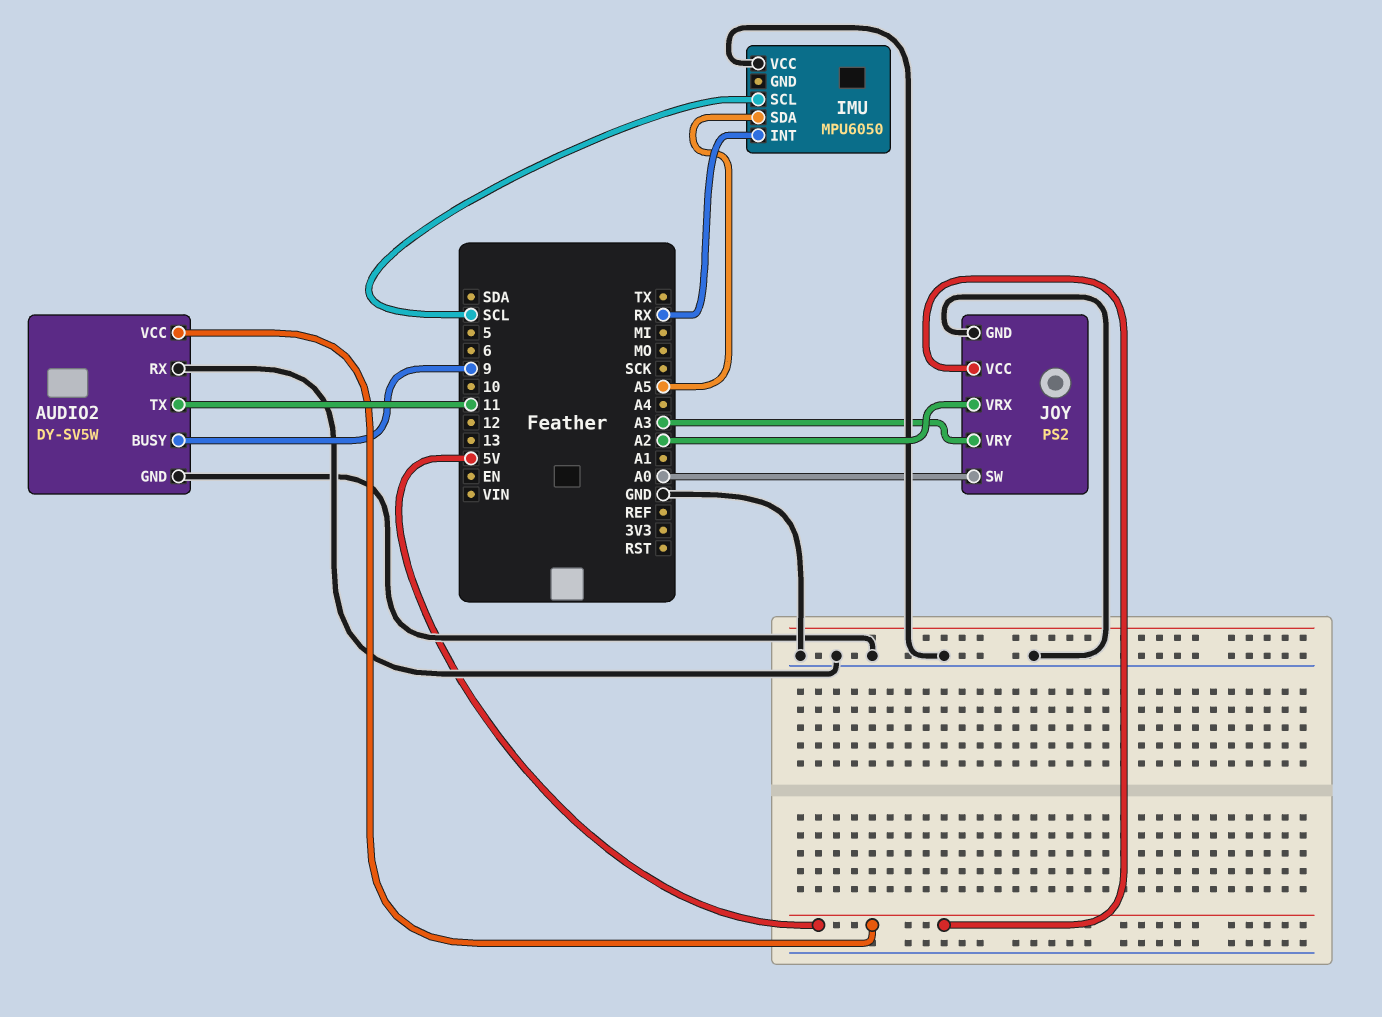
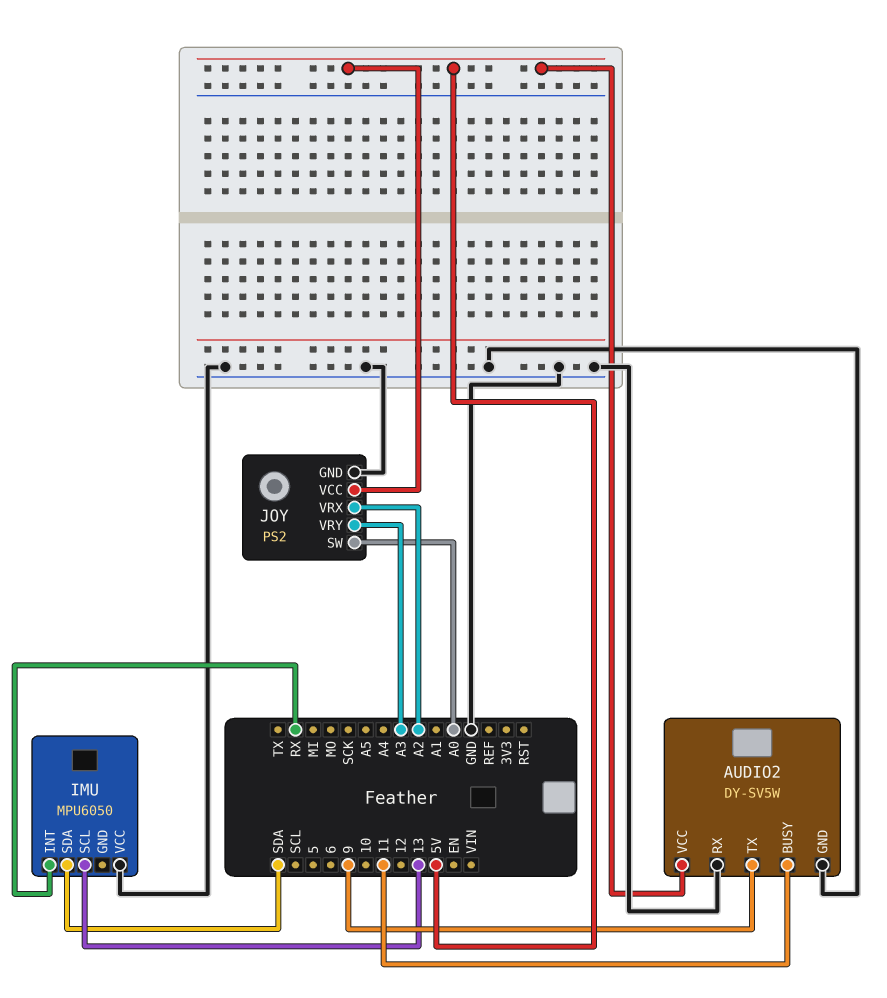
AUDIO2 pin BUSY: 9 -> 11
AUDIO2 pin TX: 11 -> 9
IMU pin SCL: SCL -> 13
IMU pin SDA: A5 -> SDA

